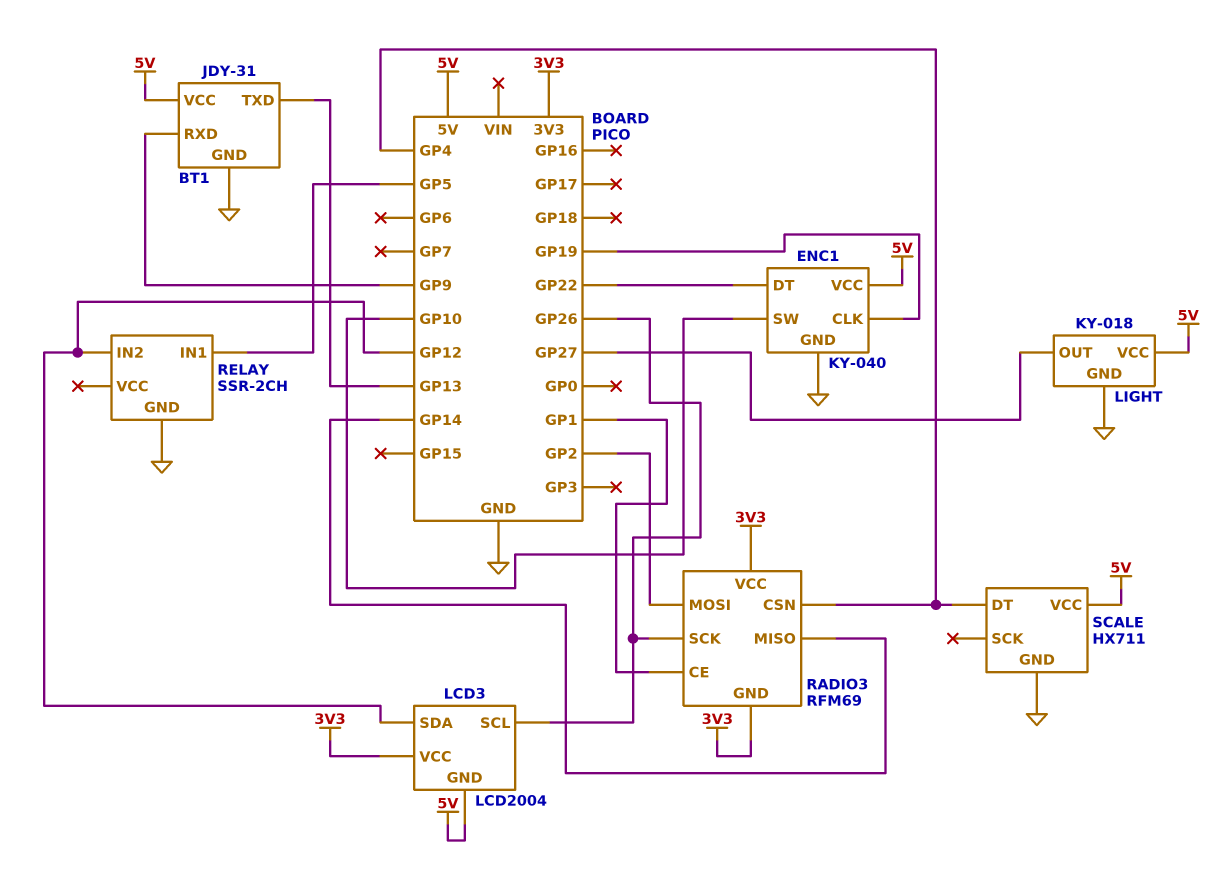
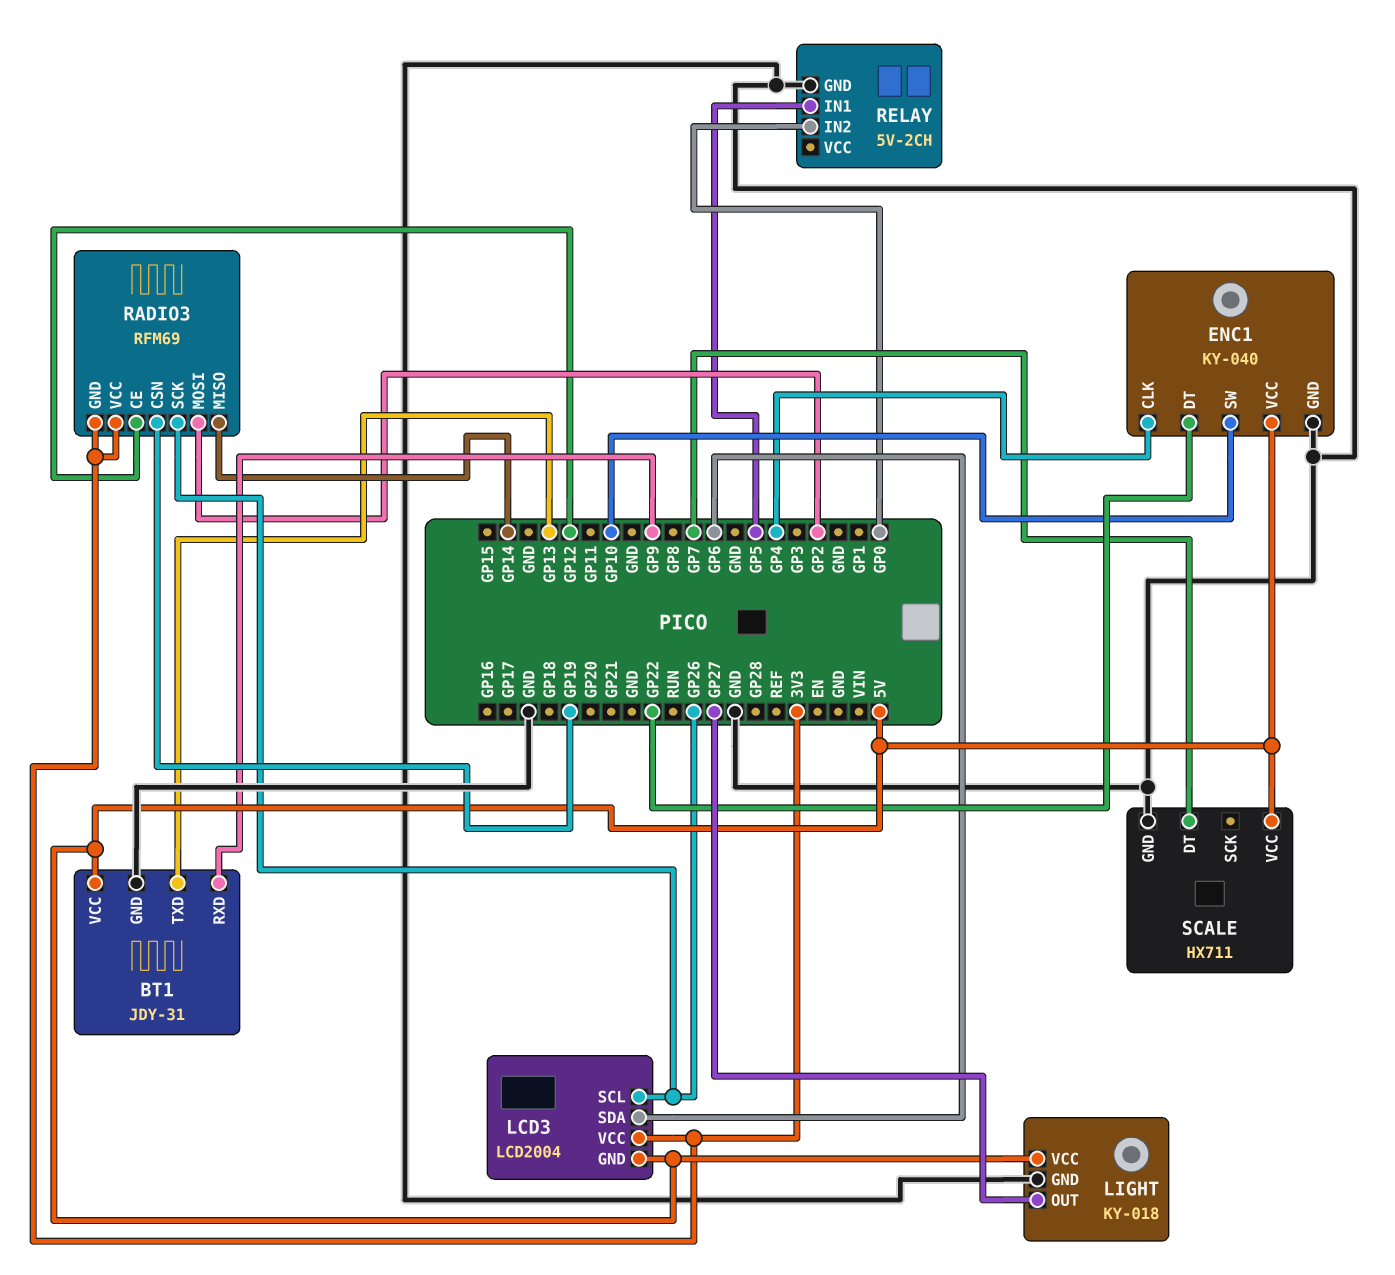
ENC1 pin CLK: GP19 -> GP4
LCD3 pin SDA: GP12 -> GP6
RADIO3 pin CE: GP1 -> GP12
RADIO3 pin CSN: GP4 -> GP19
RELAY: SSR-2CH -> 5V-2CH
RELAY pin IN2: GP12 -> GP0
SCALE pin DT: GP4 -> GP7

